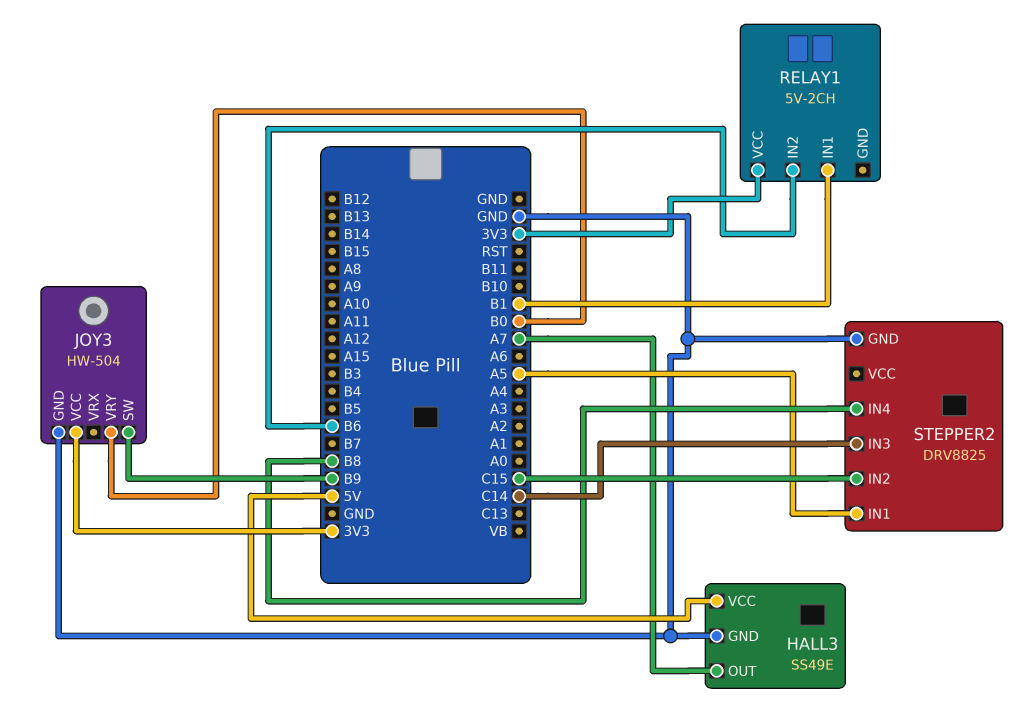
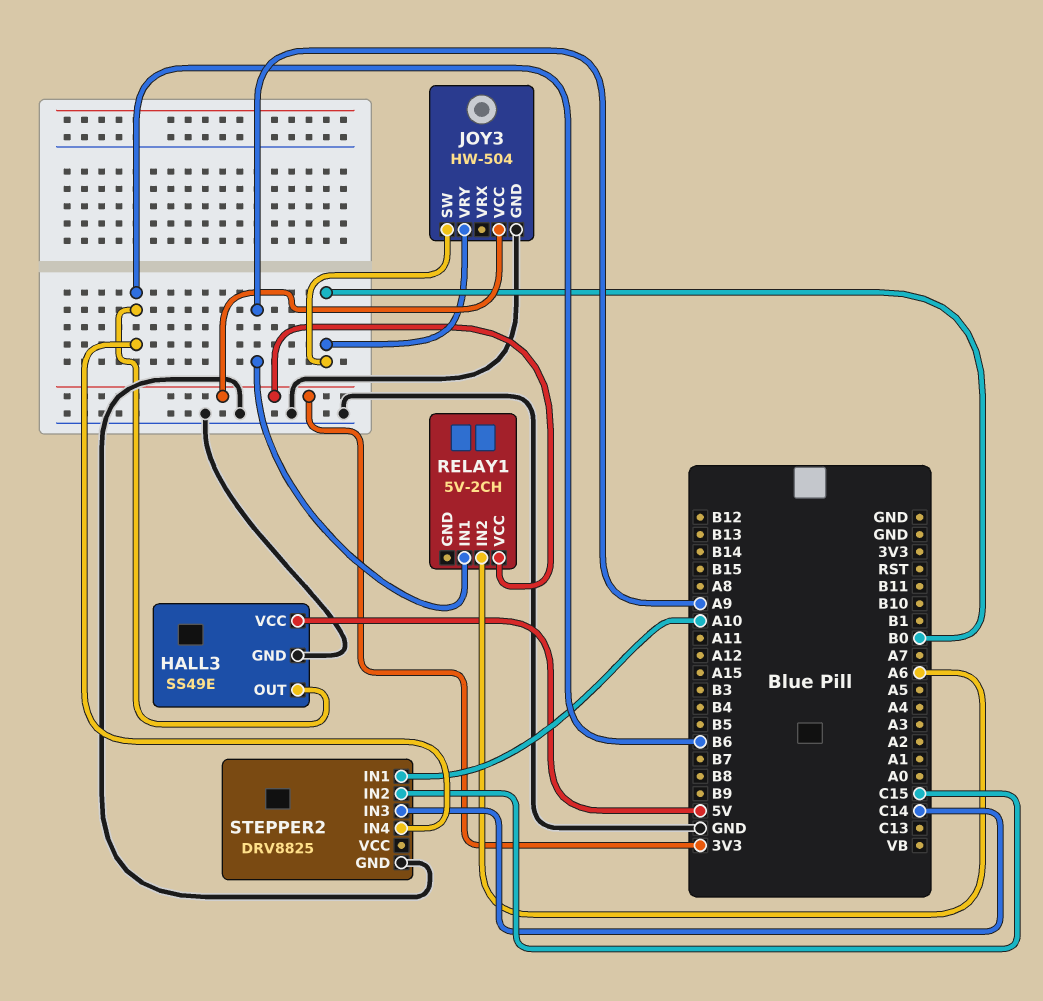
HALL3 pin OUT: A7 -> B6
JOY3 pin SW: B9 -> B0
RELAY1 pin IN1: B1 -> A9
RELAY1 pin IN2: B6 -> A6
STEPPER2 pin IN1: A5 -> A10
STEPPER2 pin IN4: B8 -> B6

